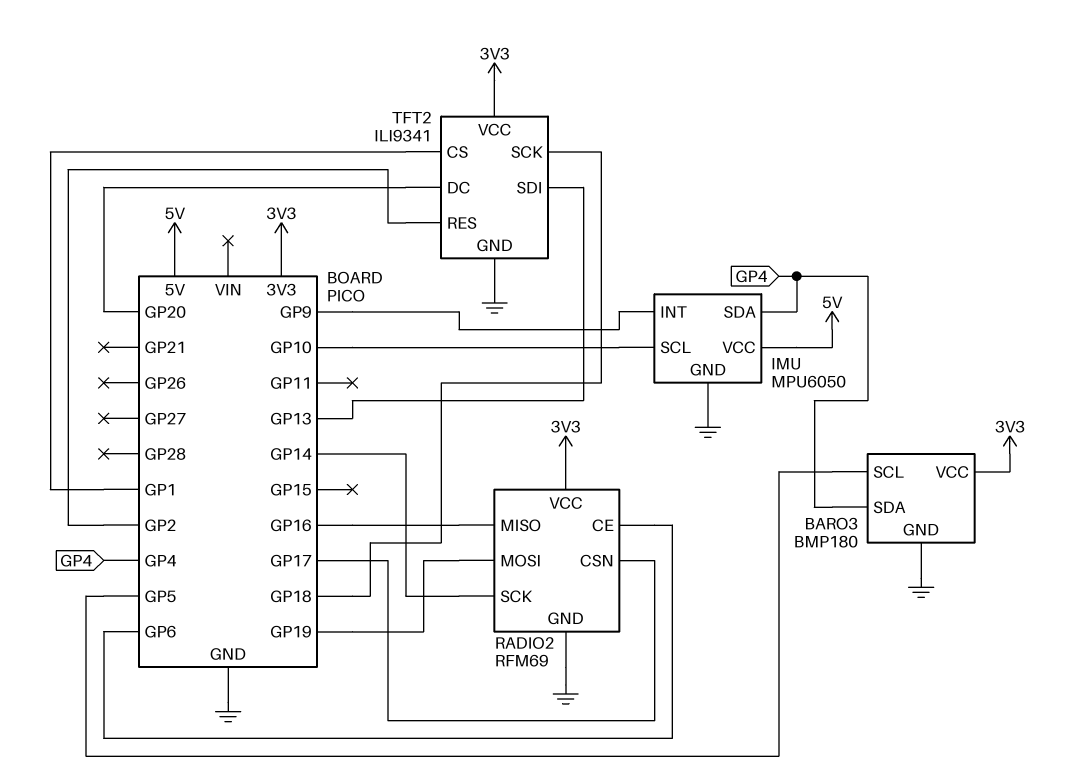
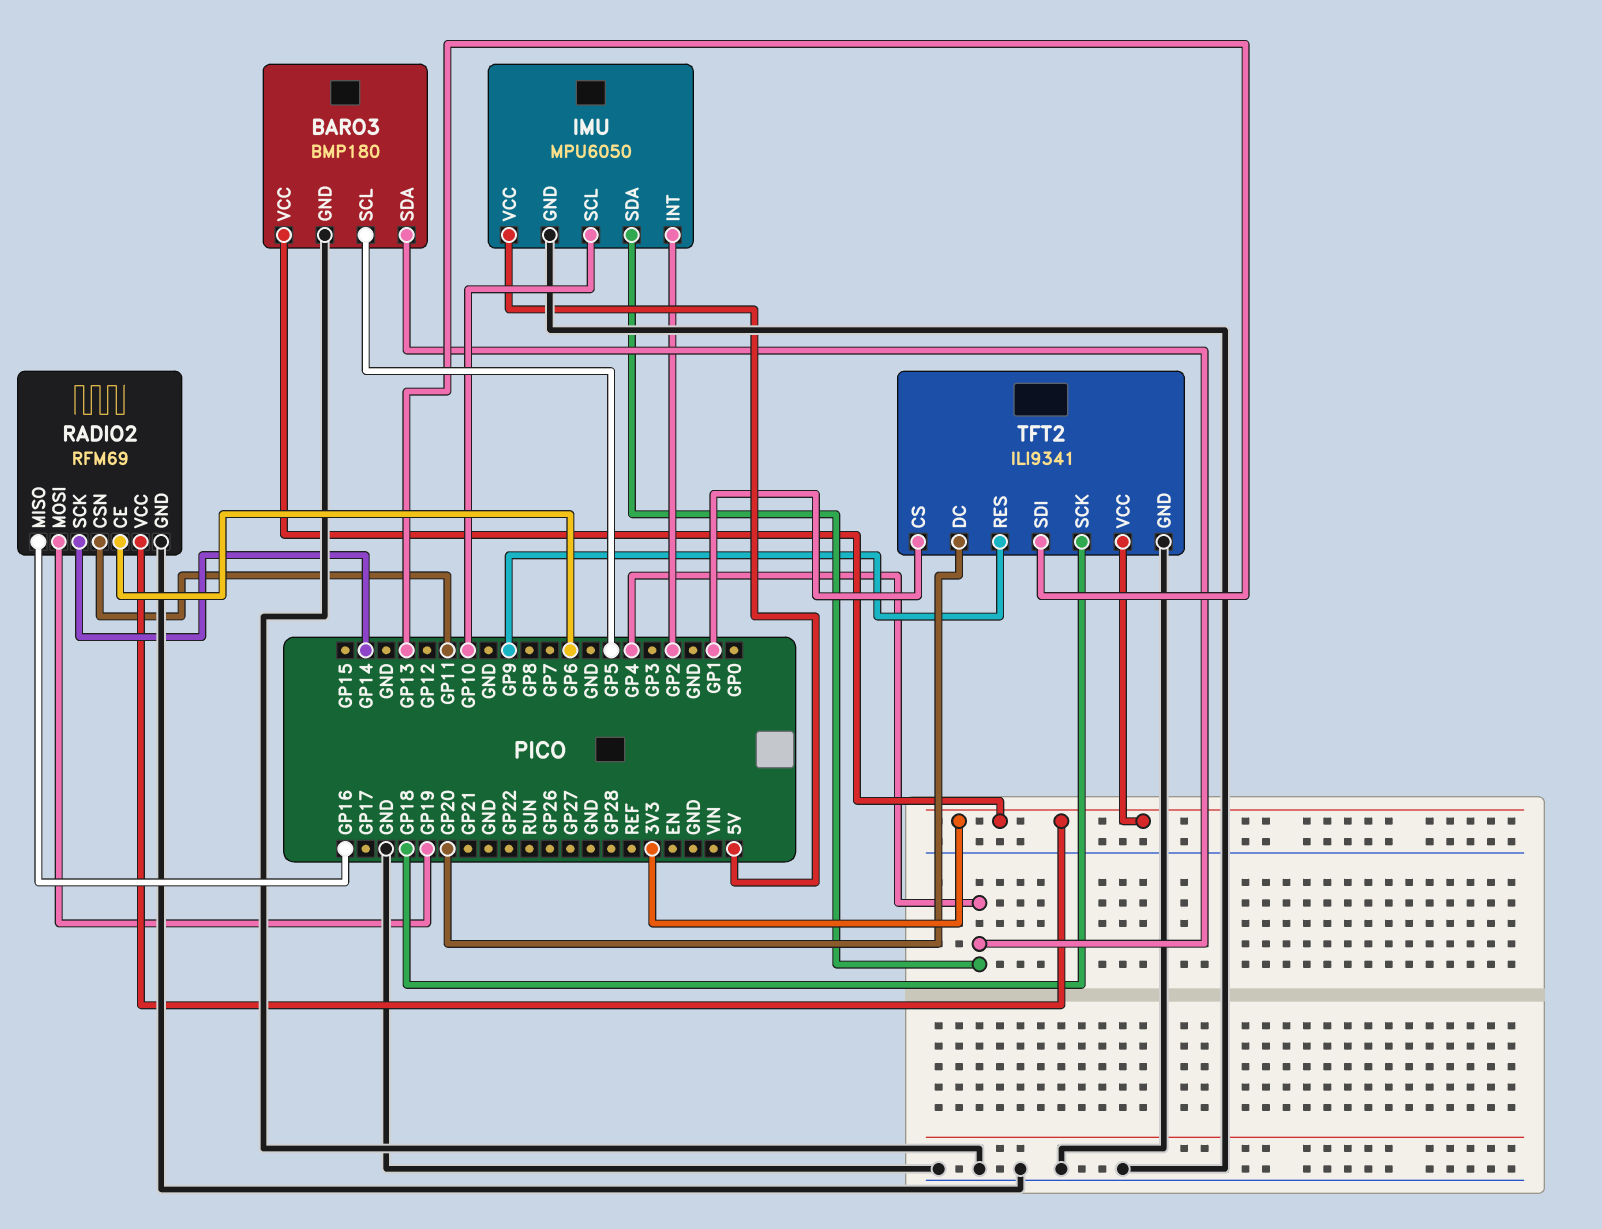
IMU pin INT: GP9 -> GP2
RADIO2 pin CSN: GP17 -> GP11
TFT2 pin RES: GP2 -> GP9

